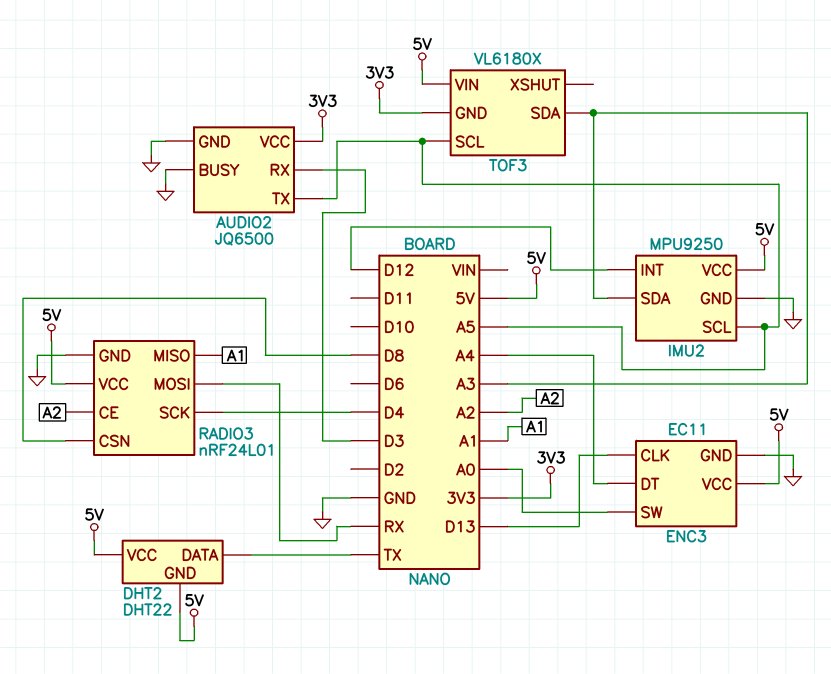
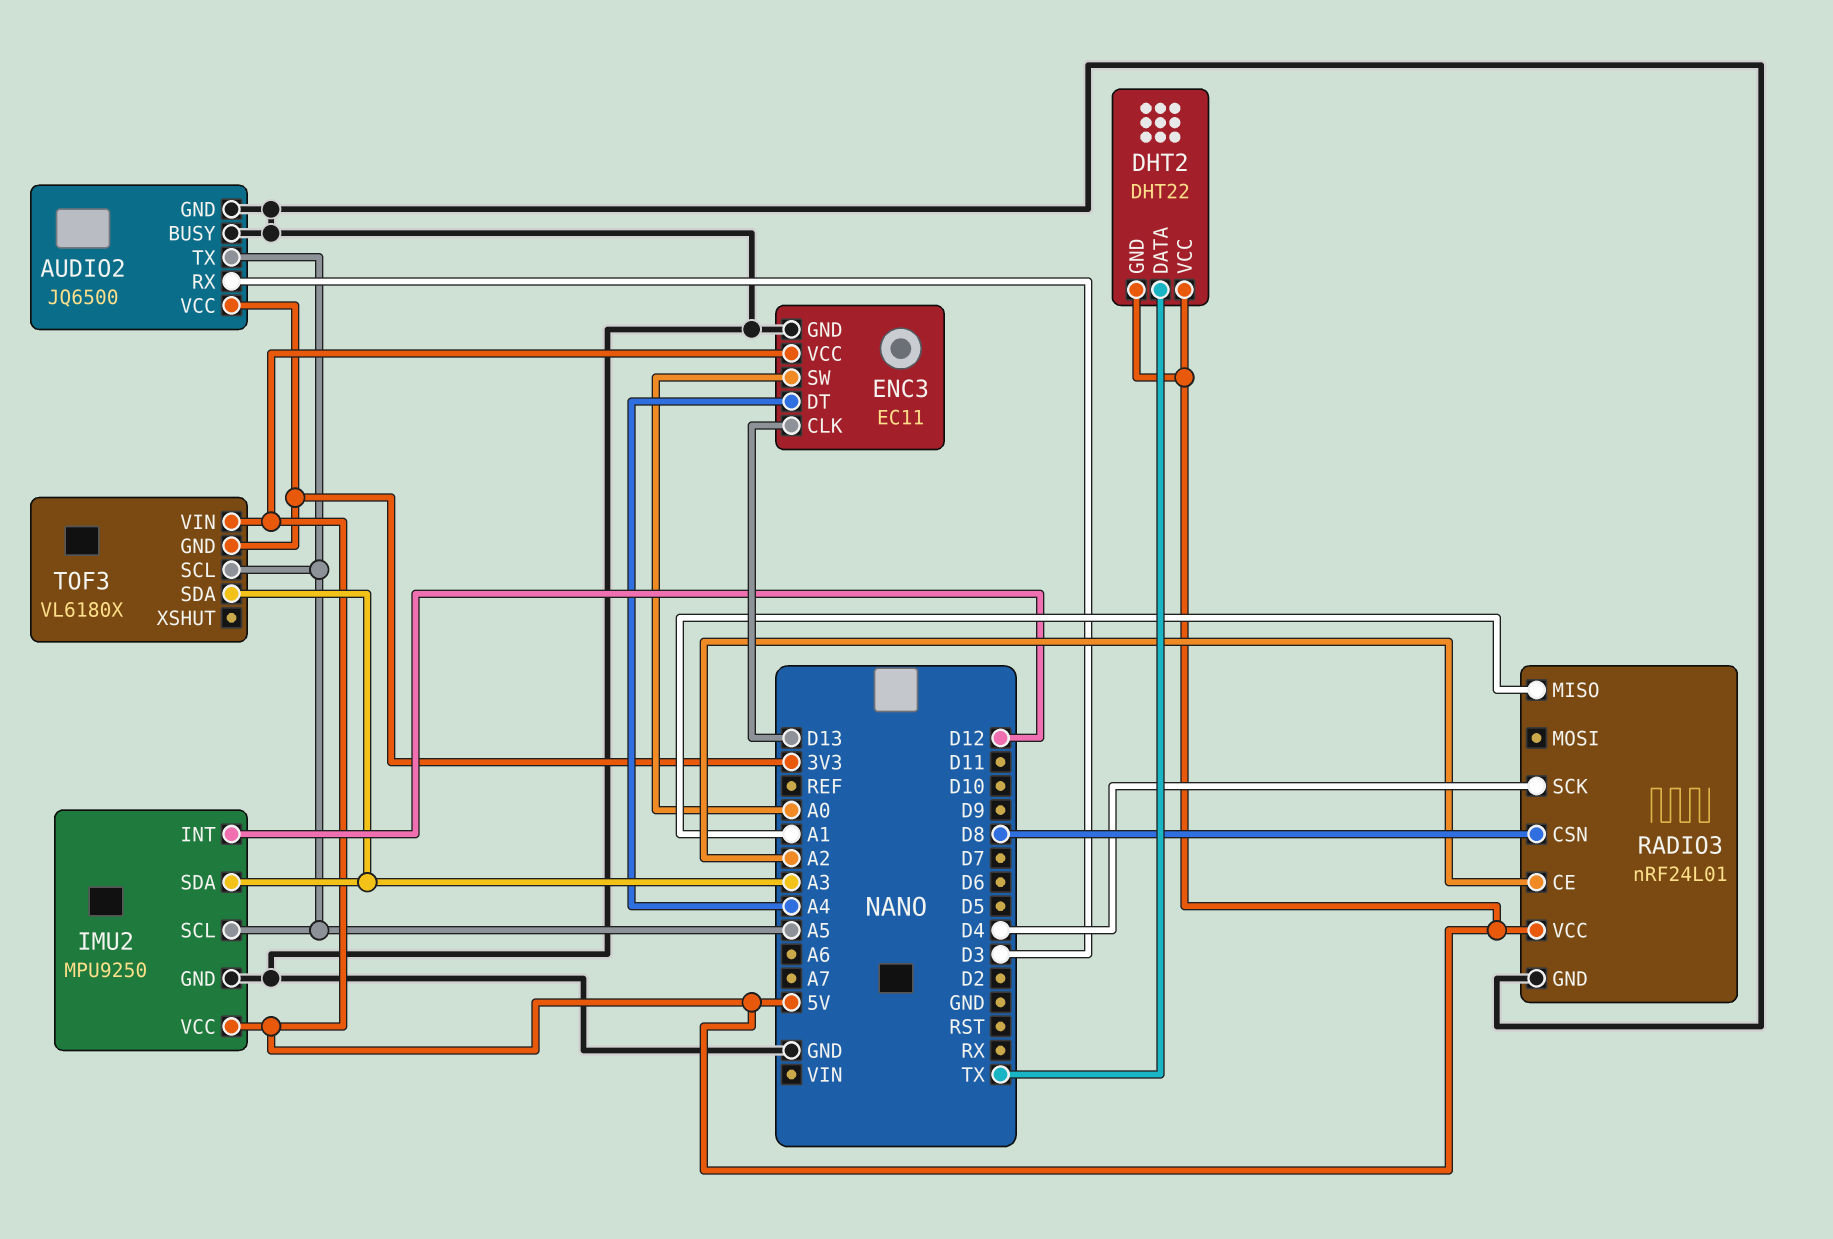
RADIO3 pin MOSI: RX -> none

